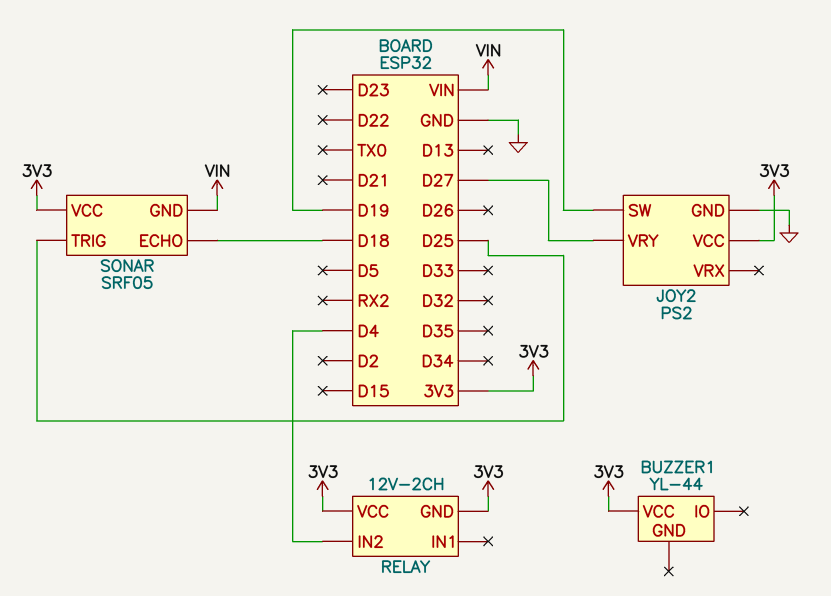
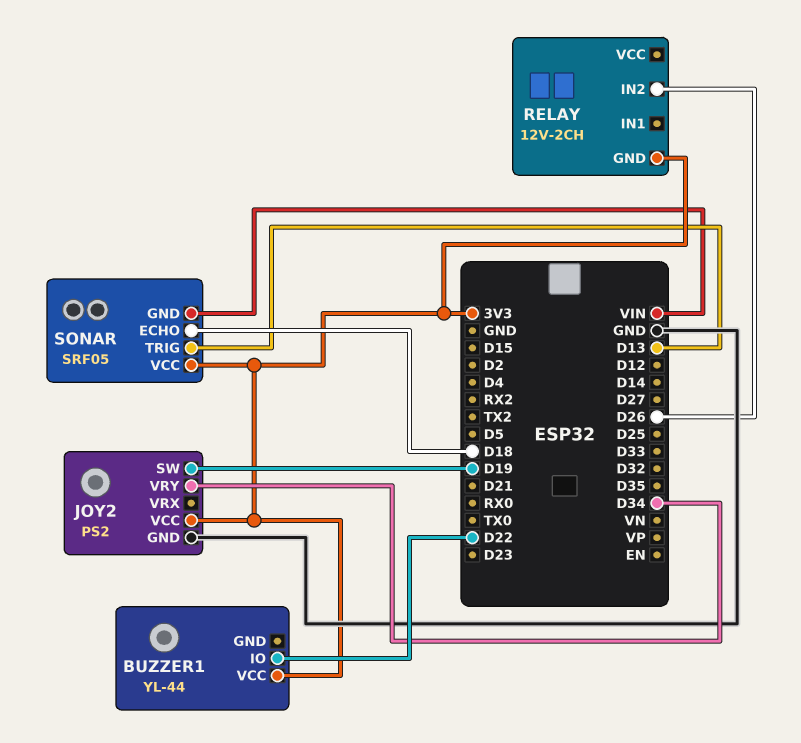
BUZZER1 pin IO: none -> D22
JOY2 pin VRY: D27 -> D34
RELAY pin IN2: D4 -> D26
RELAY pin VCC: 3V3 -> none
SONAR pin TRIG: D25 -> D13

